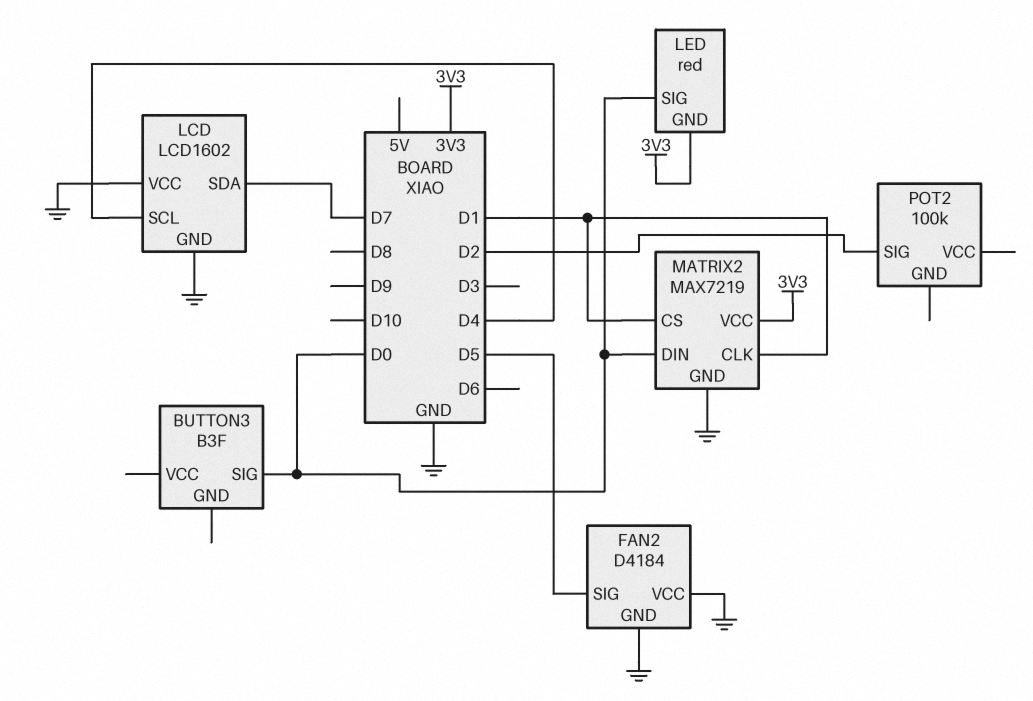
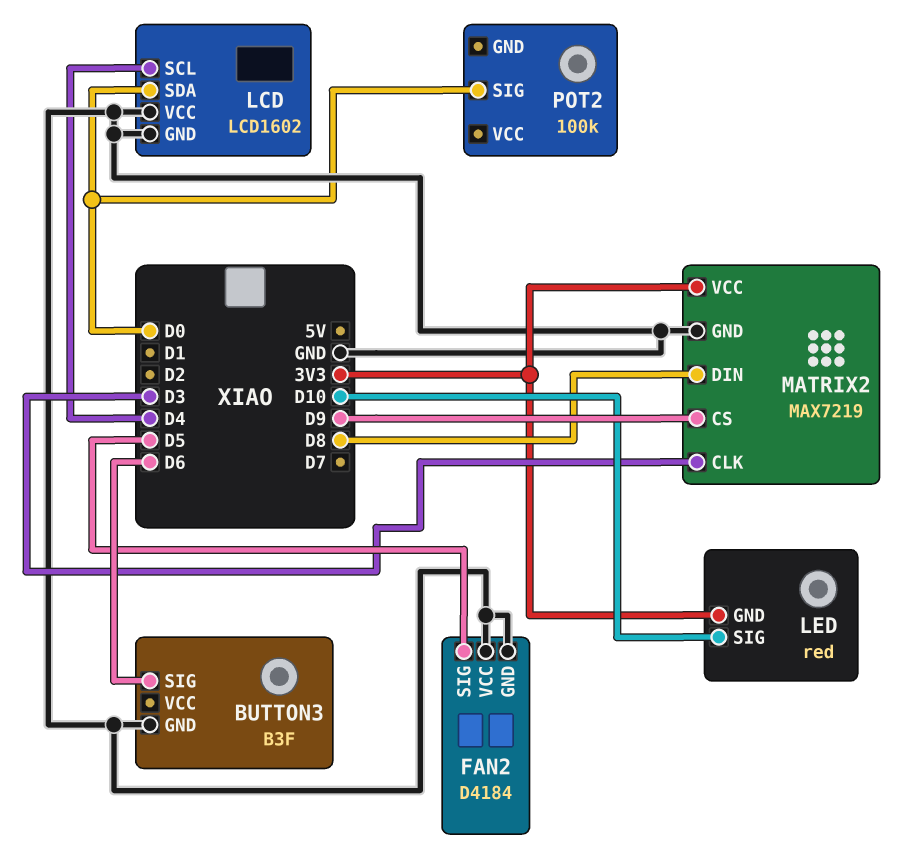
BUTTON3 pin GND: none -> GND
BUTTON3 pin SIG: D0 -> D6
LCD pin SDA: D7 -> D0
LED pin SIG: D0 -> D10
MATRIX2 pin CLK: D1 -> D3
MATRIX2 pin CS: D1 -> D9
MATRIX2 pin DIN: D0 -> D8
POT2 pin SIG: D2 -> D0

